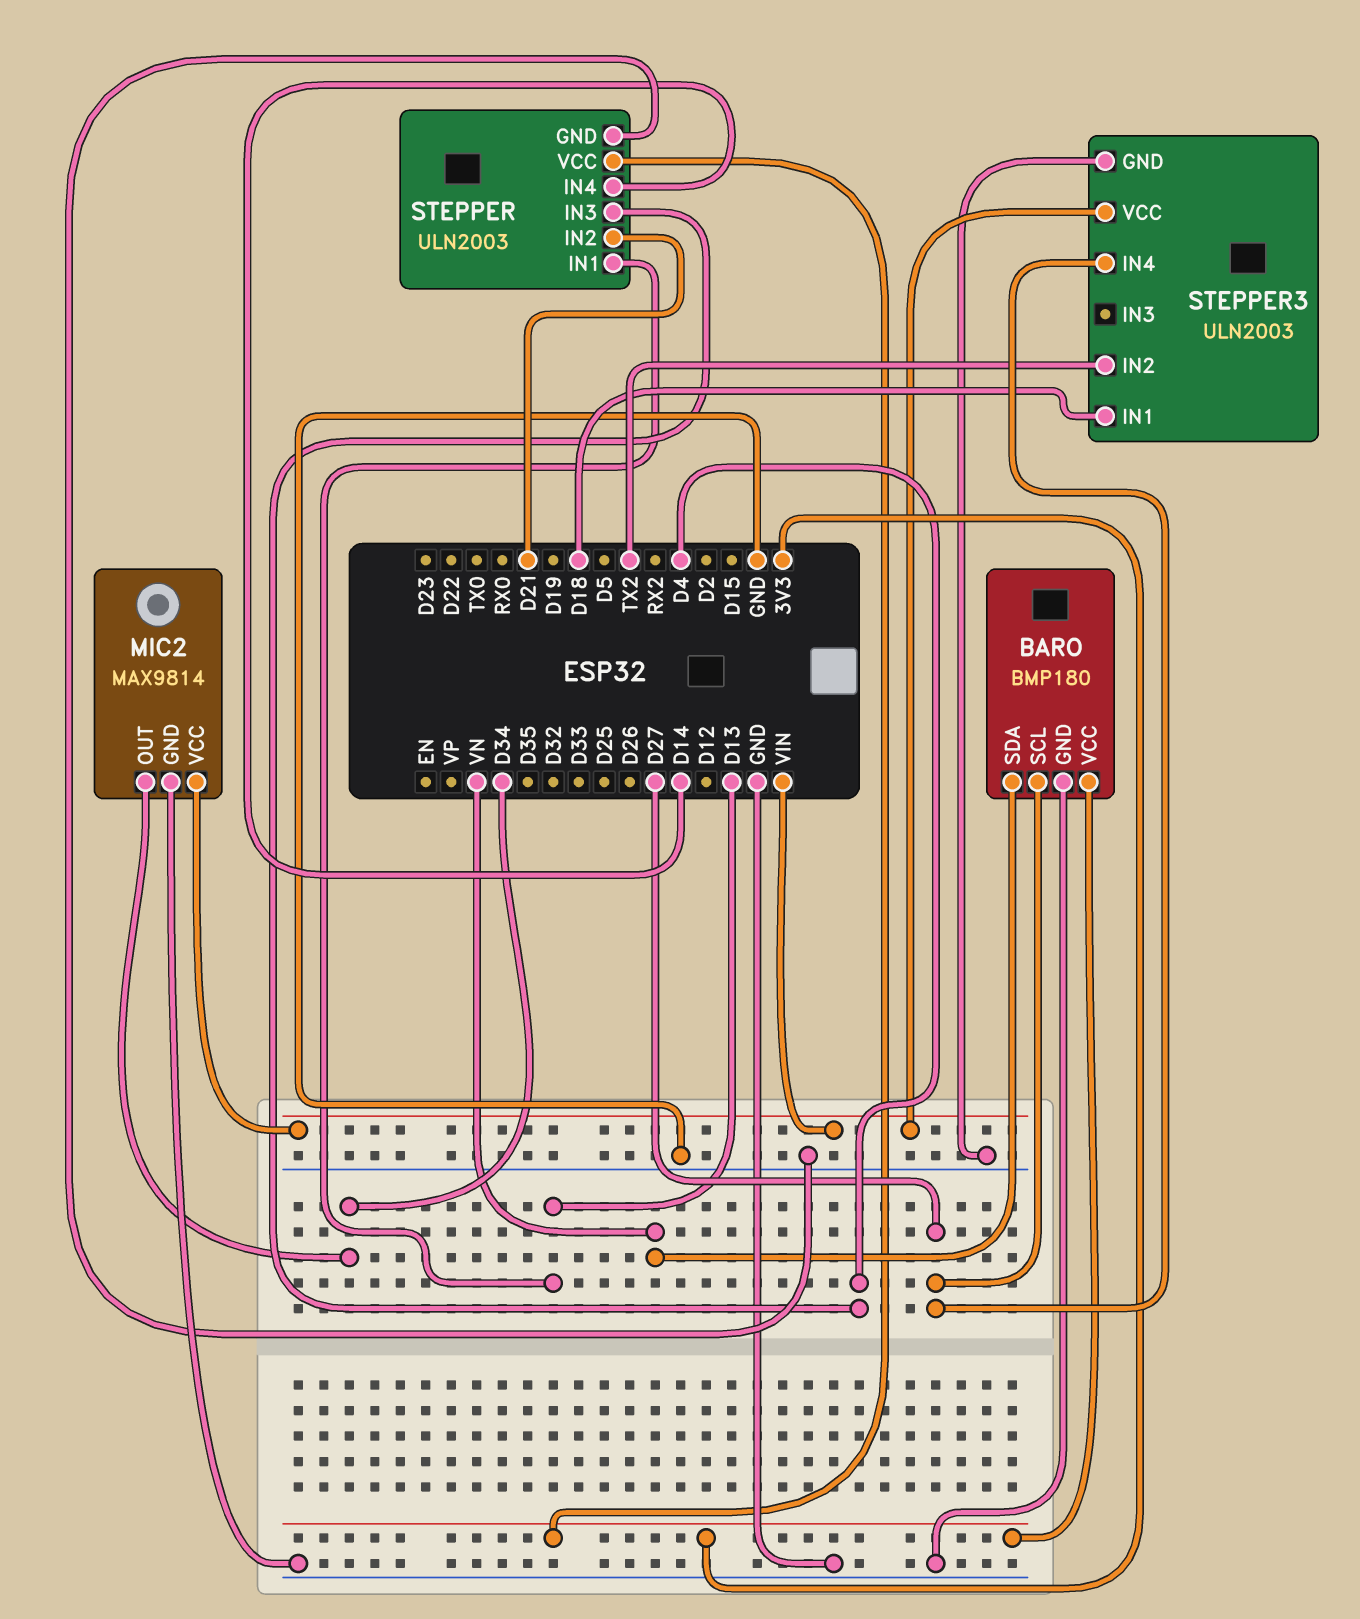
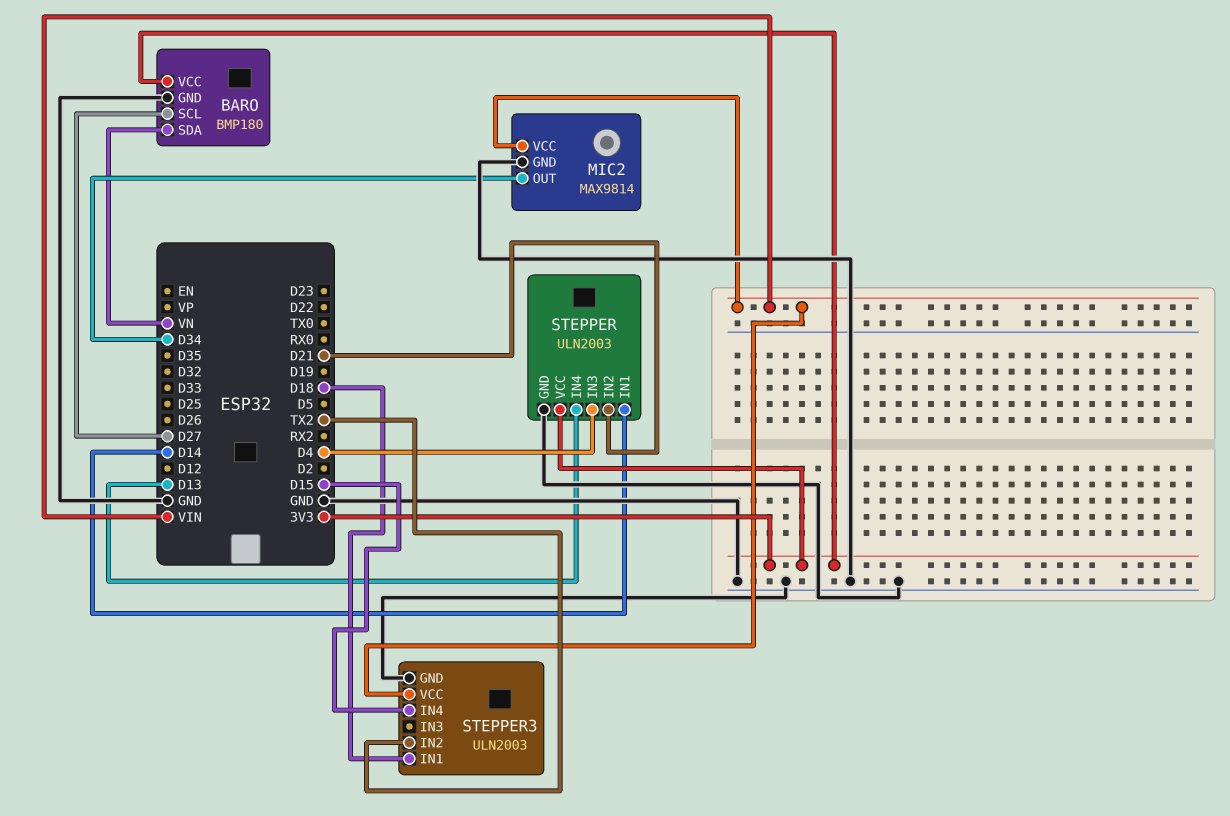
STEPPER pin IN1: D13 -> D14
STEPPER pin IN4: D14 -> D13
STEPPER3 pin IN4: D27 -> D15

